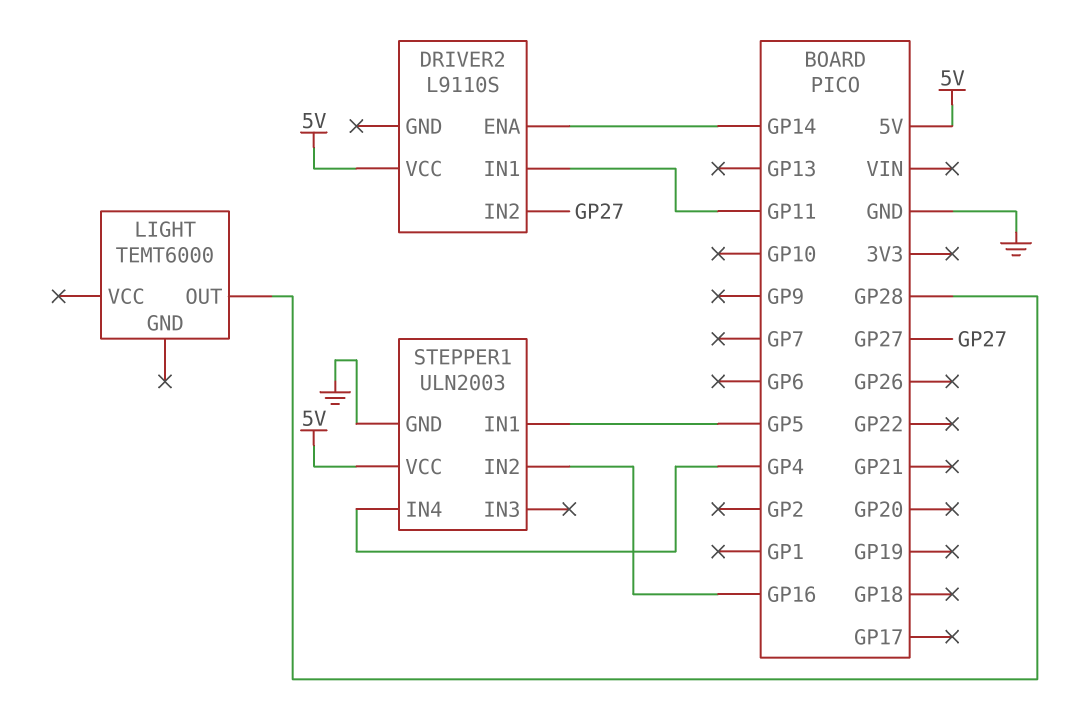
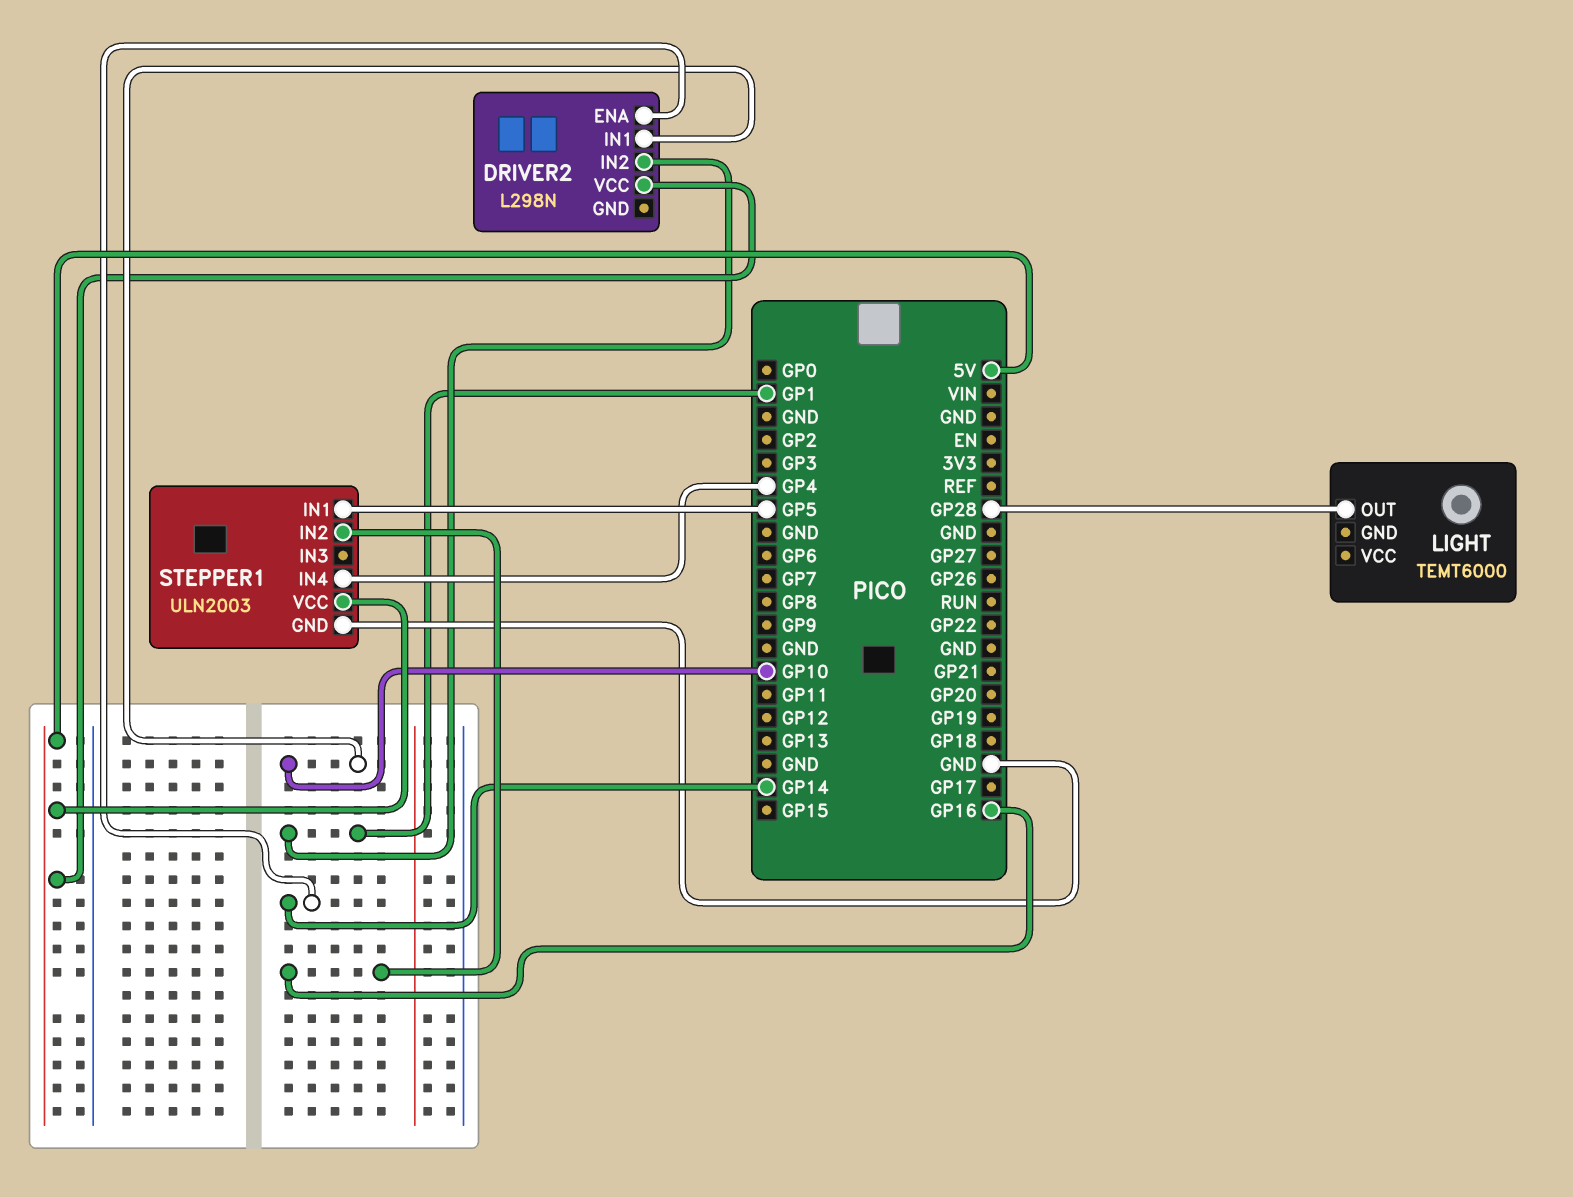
DRIVER2: L9110S -> L298N
DRIVER2 pin IN1: GP11 -> GP10
DRIVER2 pin IN2: GP27 -> GP1

